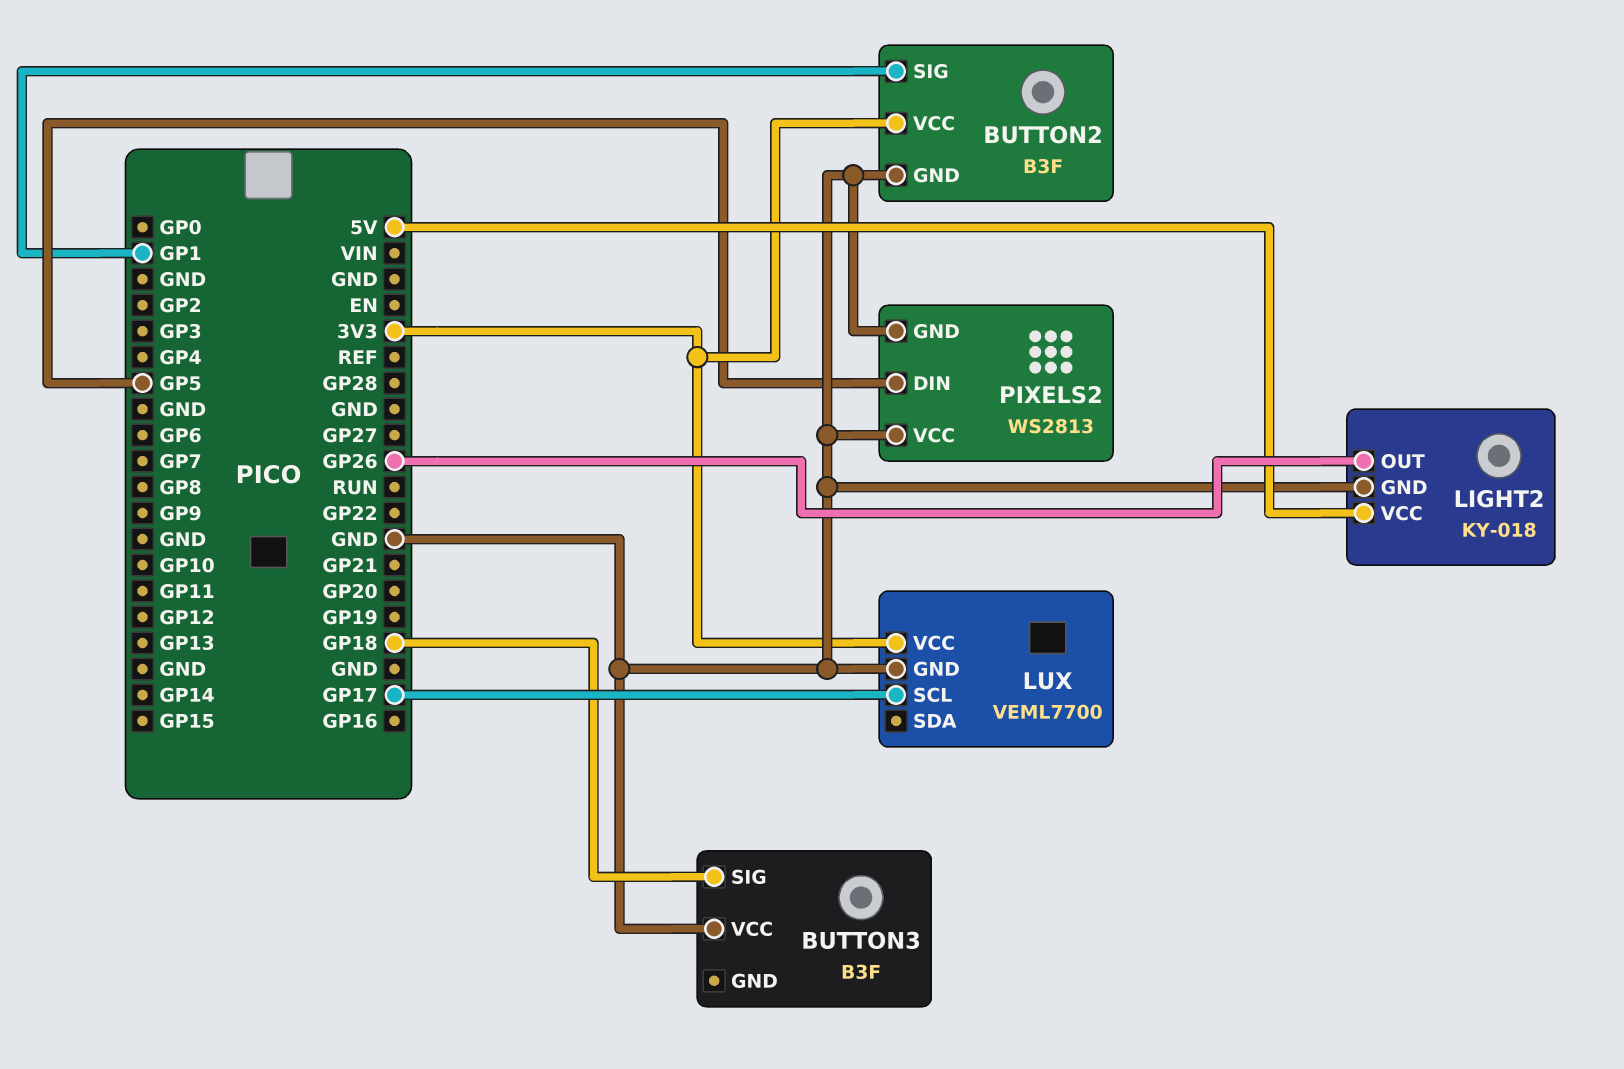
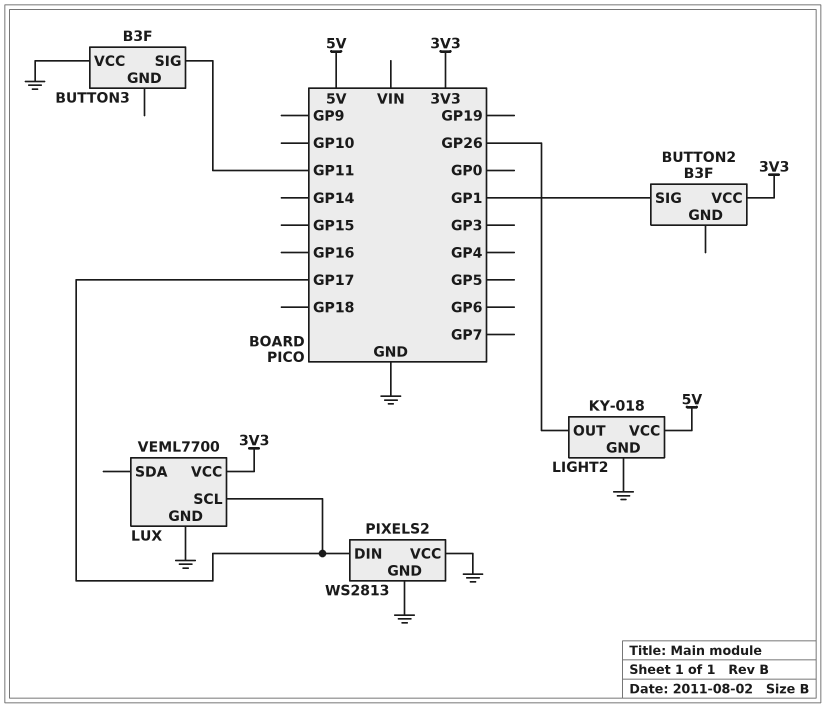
BUTTON2 pin GND: GND -> none
BUTTON3 pin SIG: GP18 -> GP11
PIXELS2 pin DIN: GP5 -> GP17

